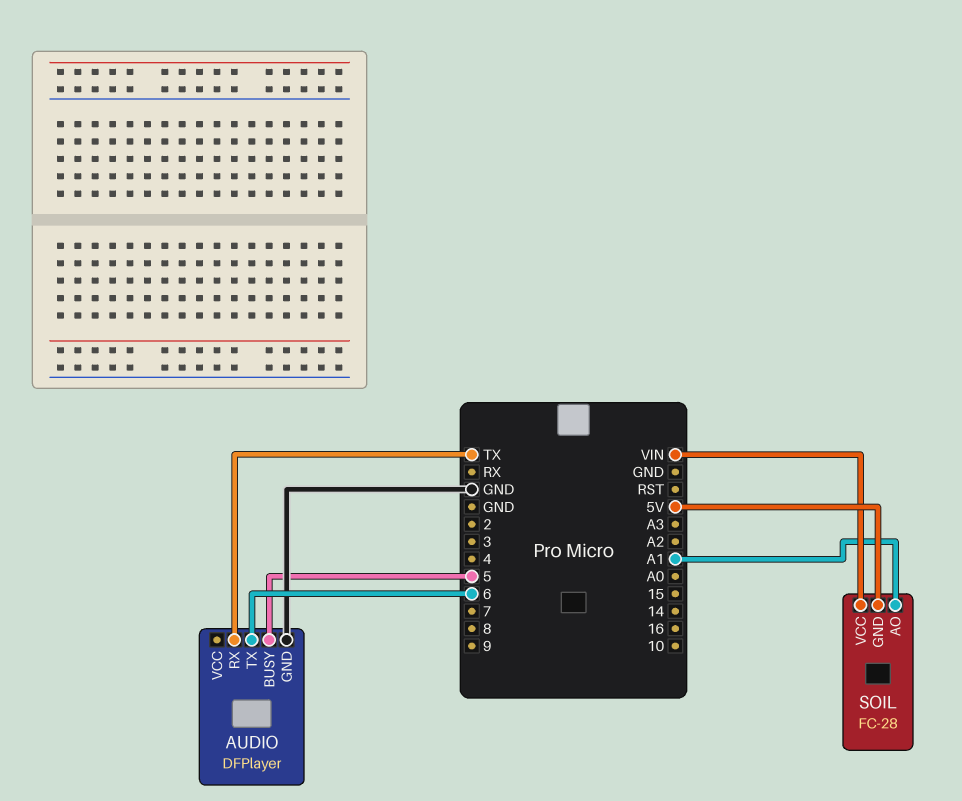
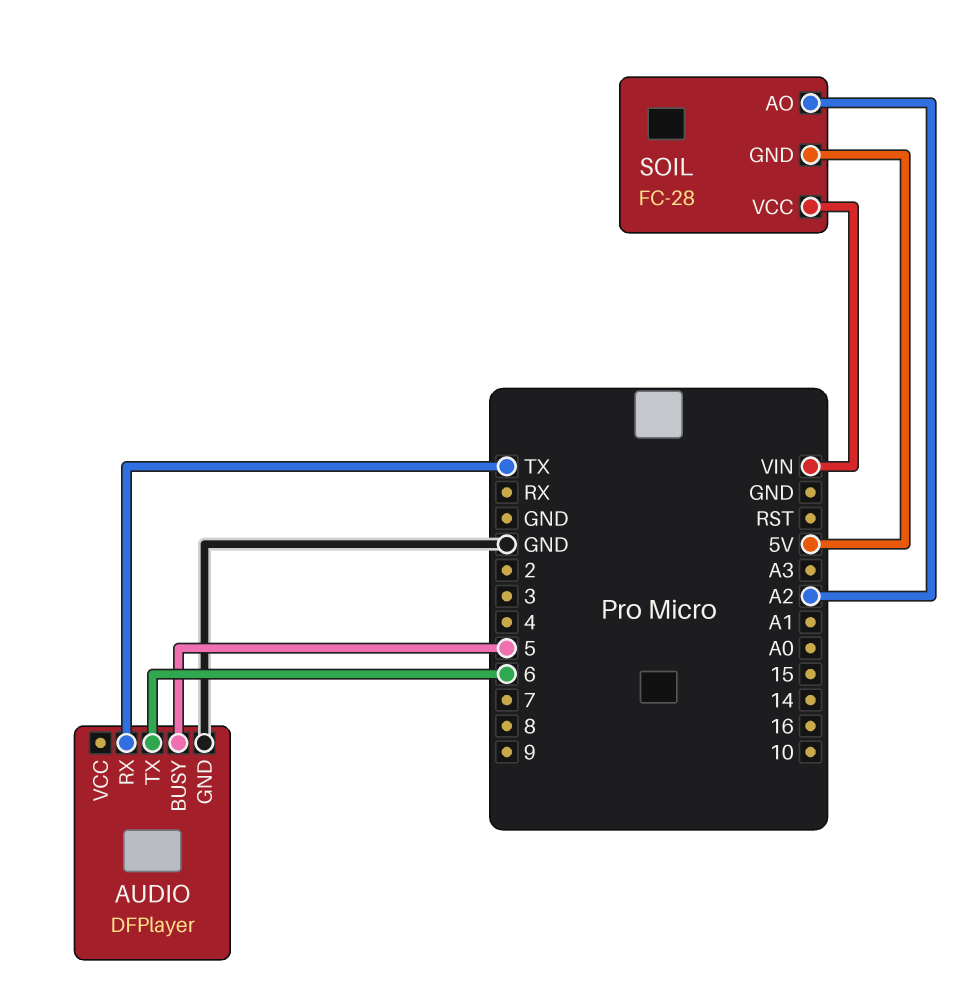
SOIL pin AO: A1 -> A2

